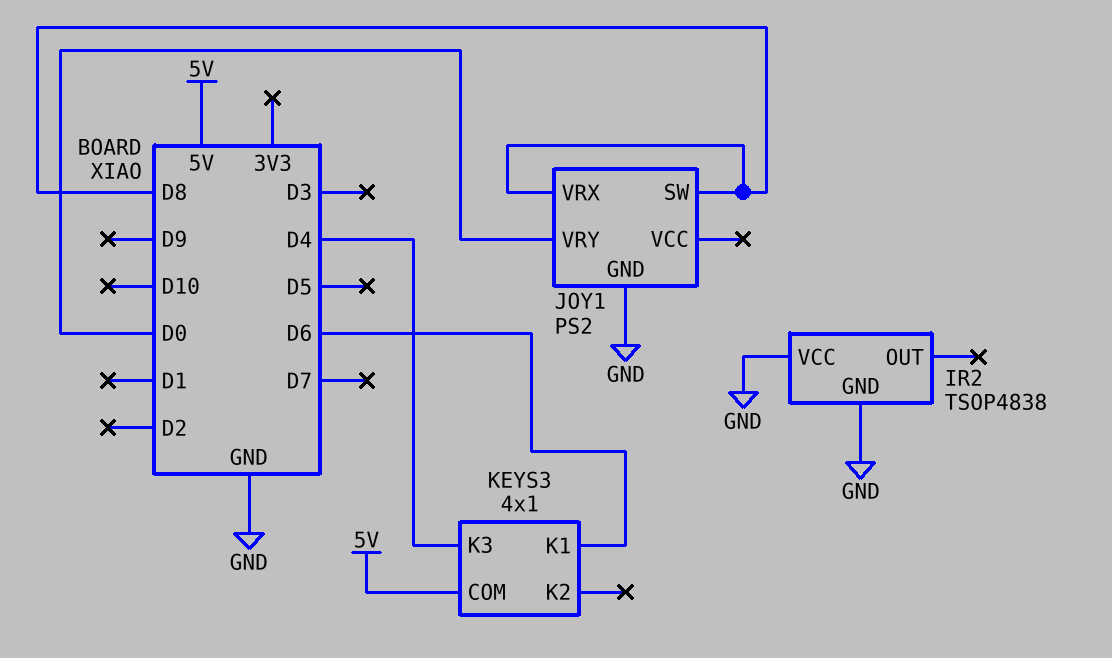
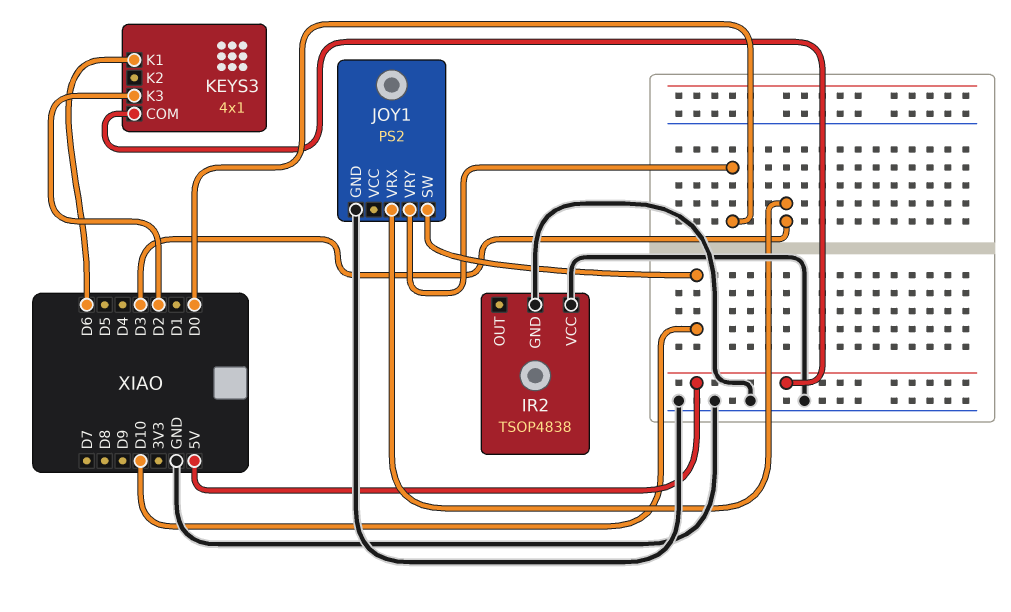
JOY1 pin SW: D8 -> D10
JOY1 pin VRX: D8 -> D3
KEYS3 pin K3: D4 -> D2

